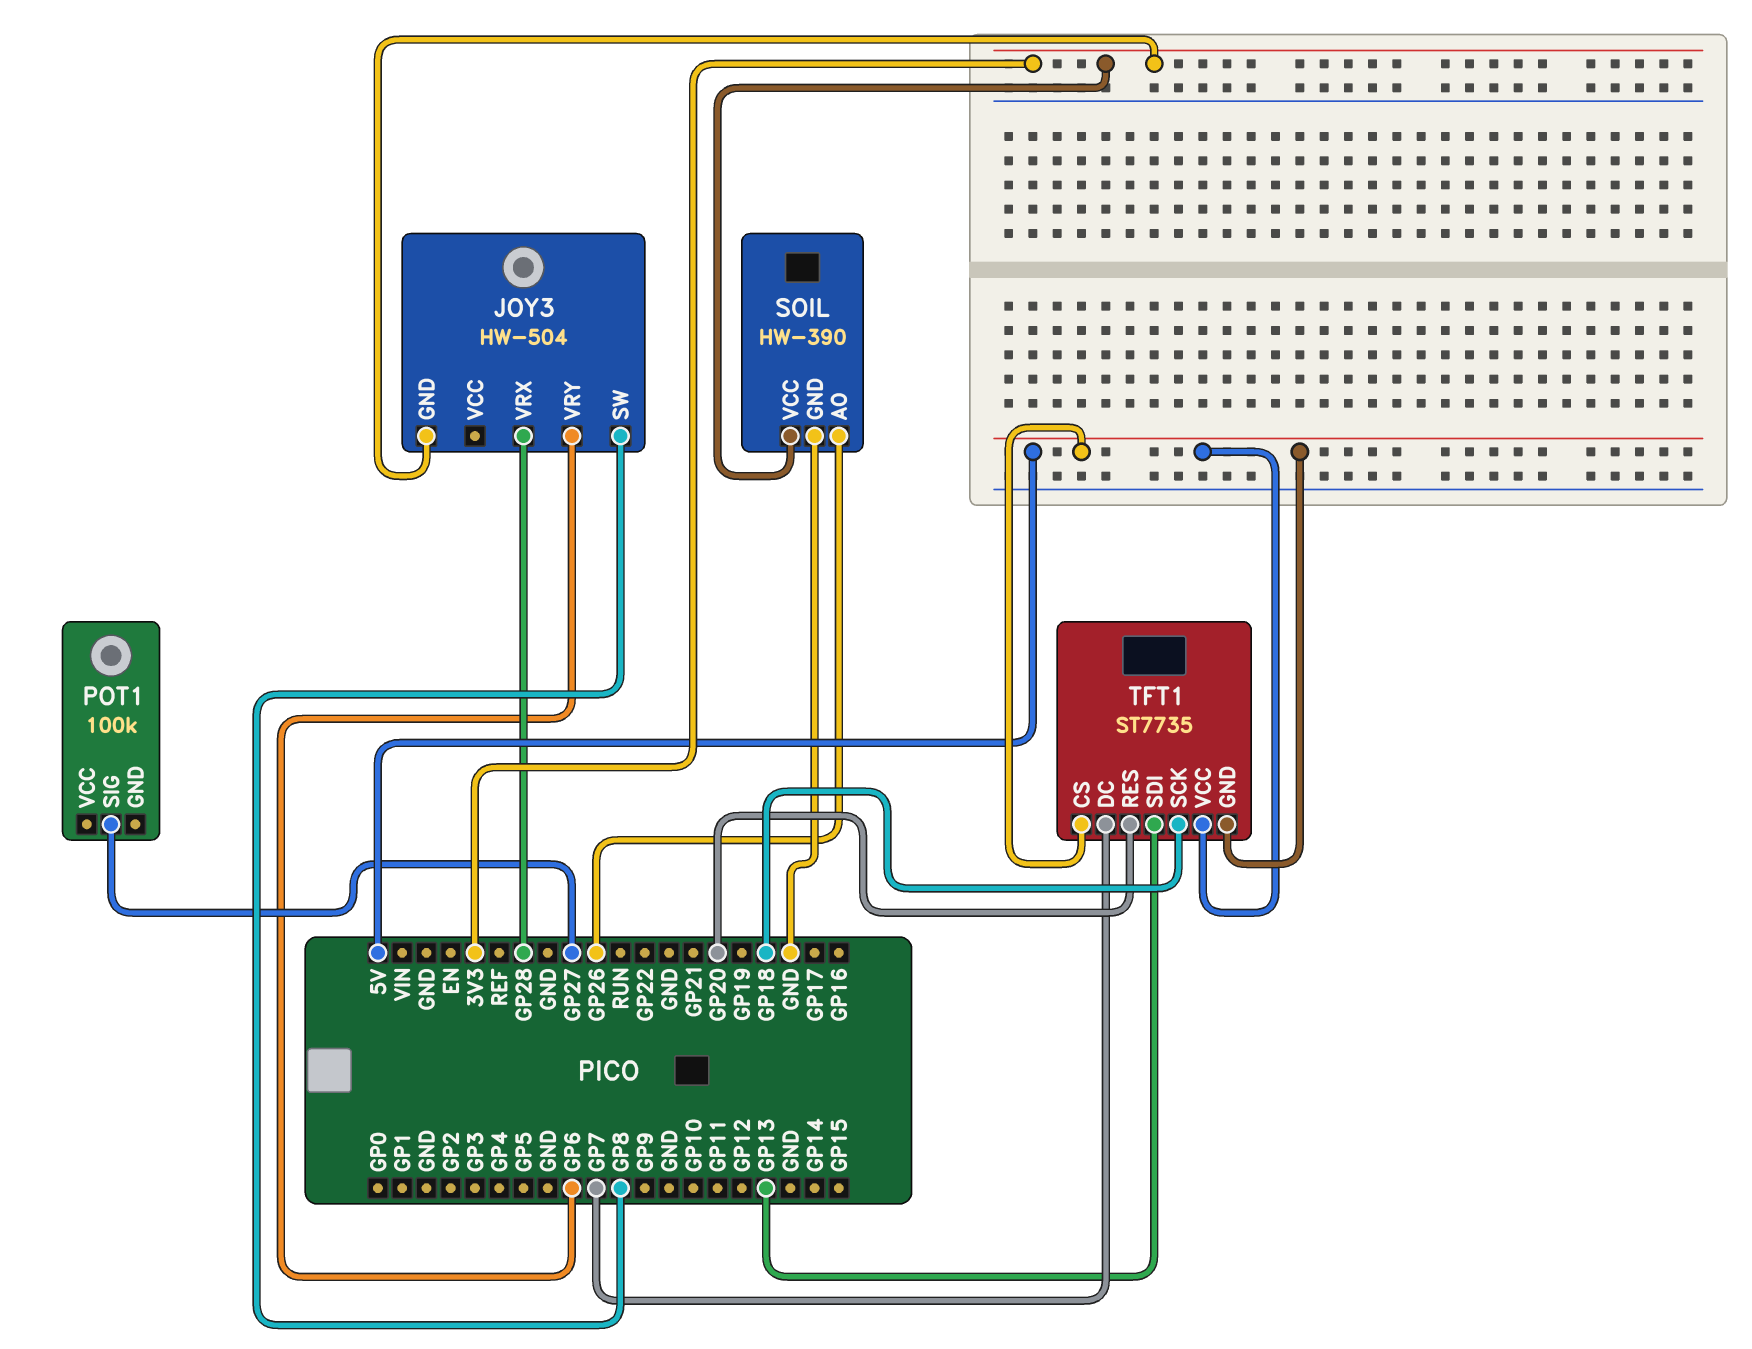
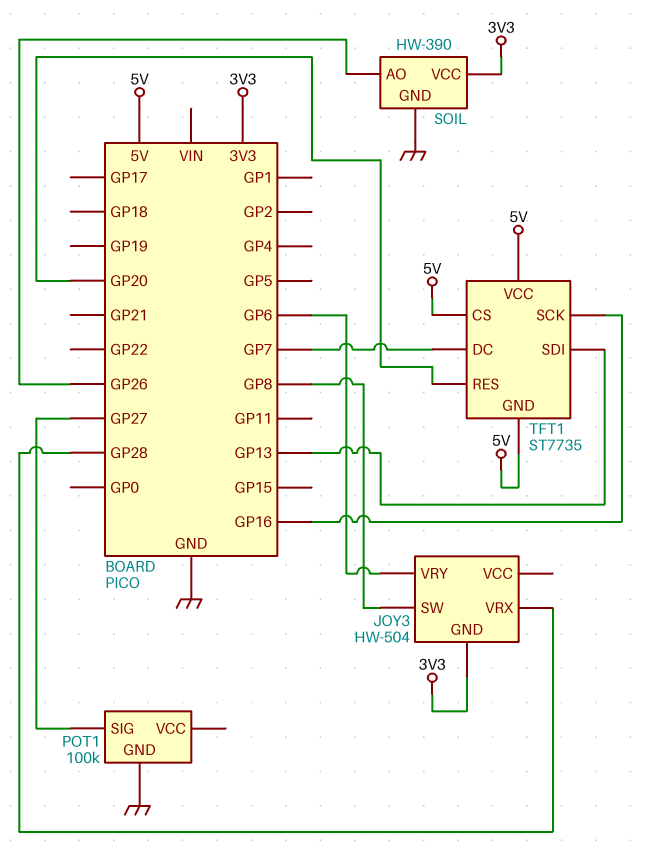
POT1 pin GND: none -> GND
TFT1 pin SCK: GP18 -> GP16

